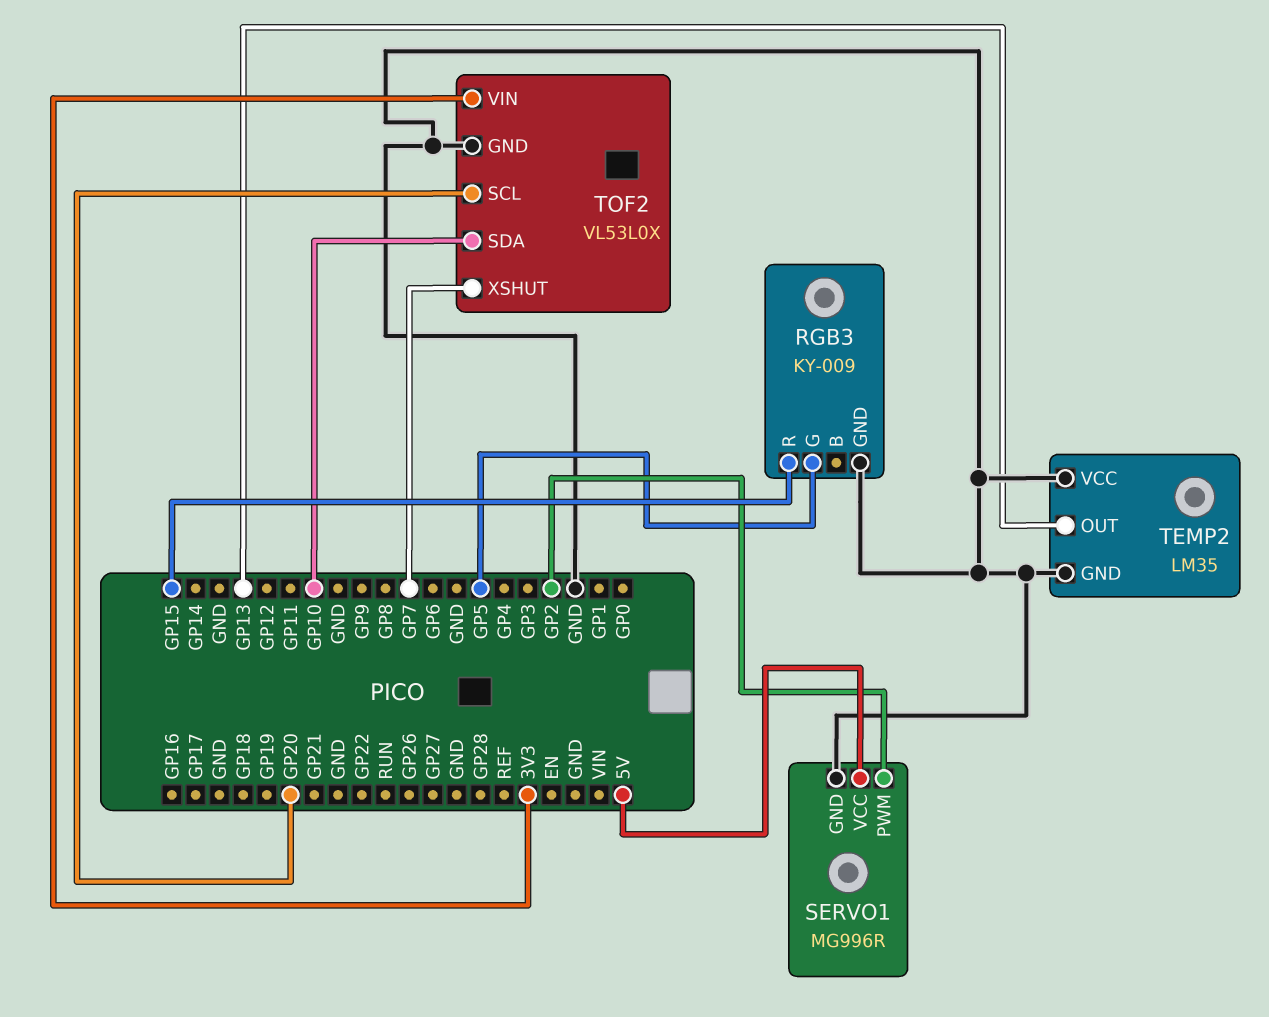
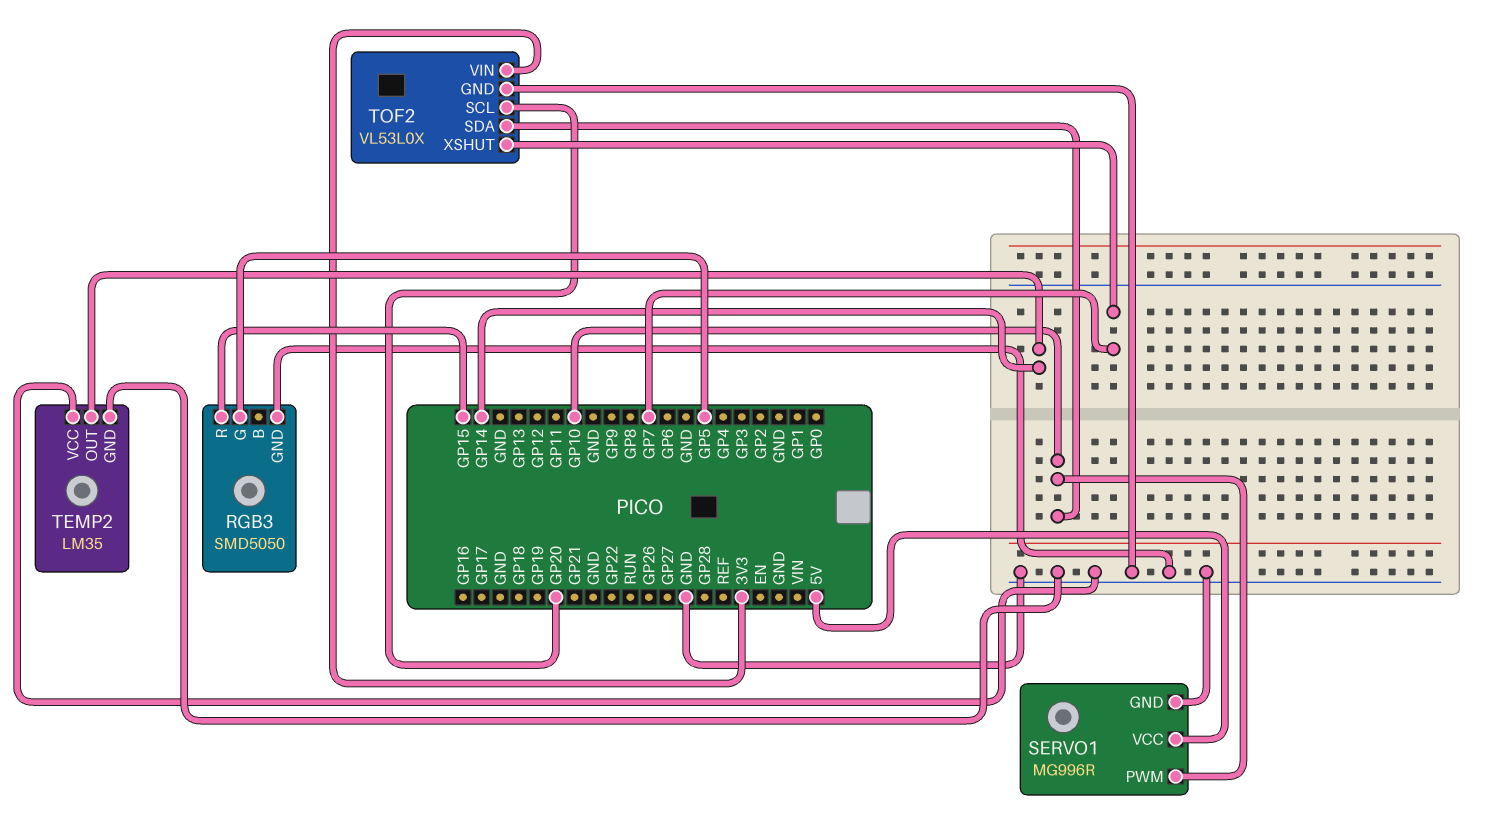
RGB3: KY-009 -> SMD5050
SERVO1 pin PWM: GP2 -> GP10
TEMP2 pin OUT: GP13 -> GP14

